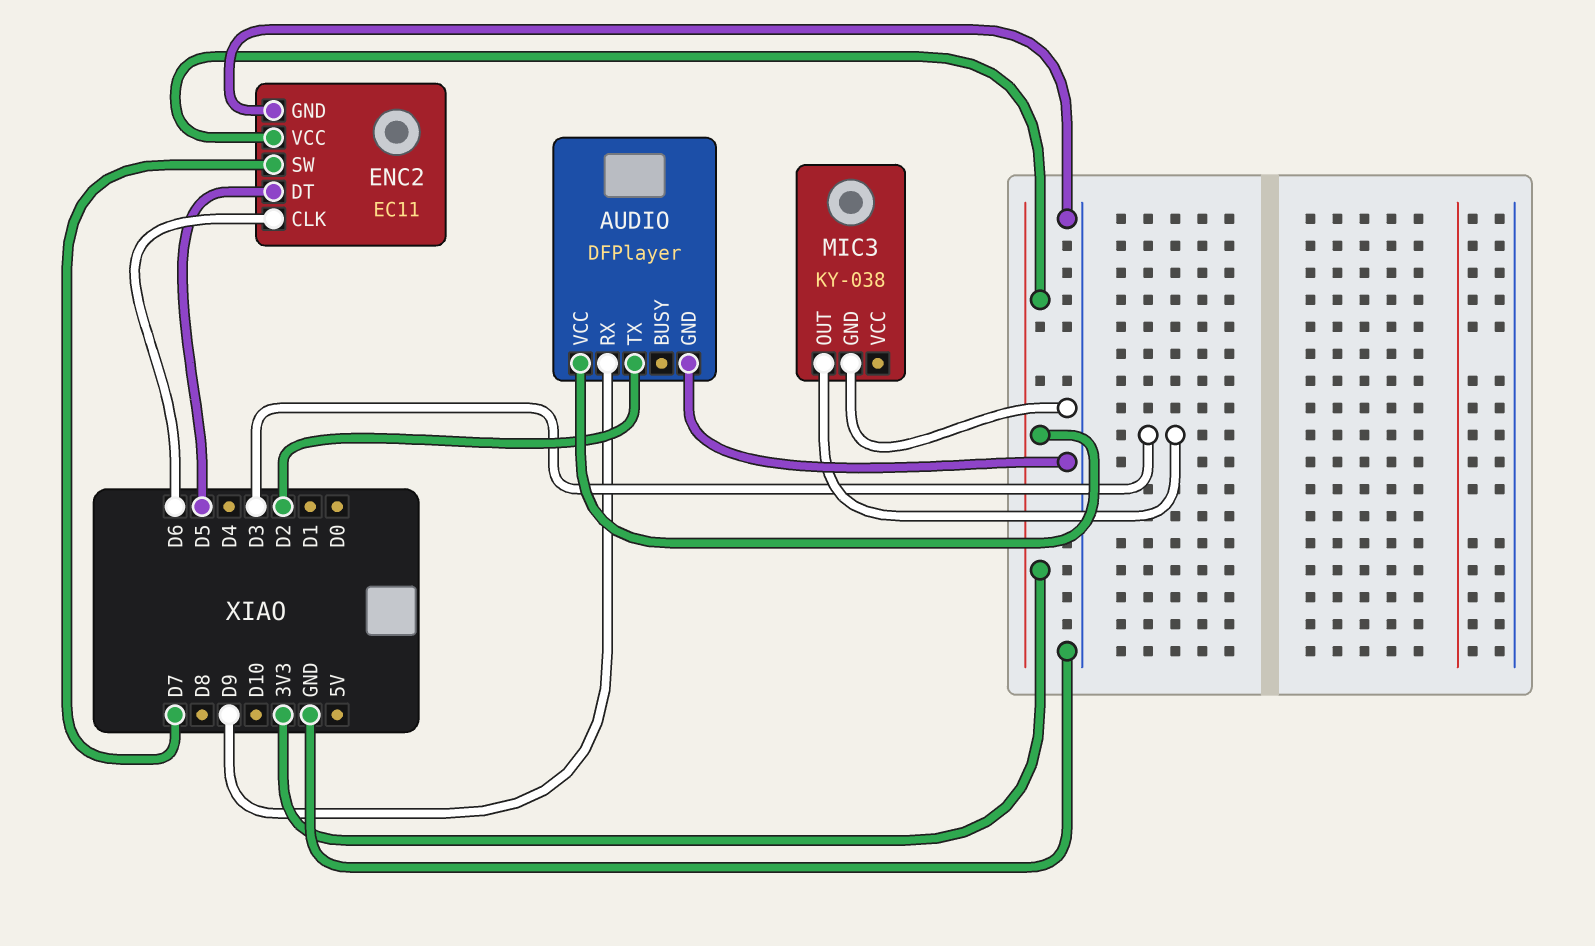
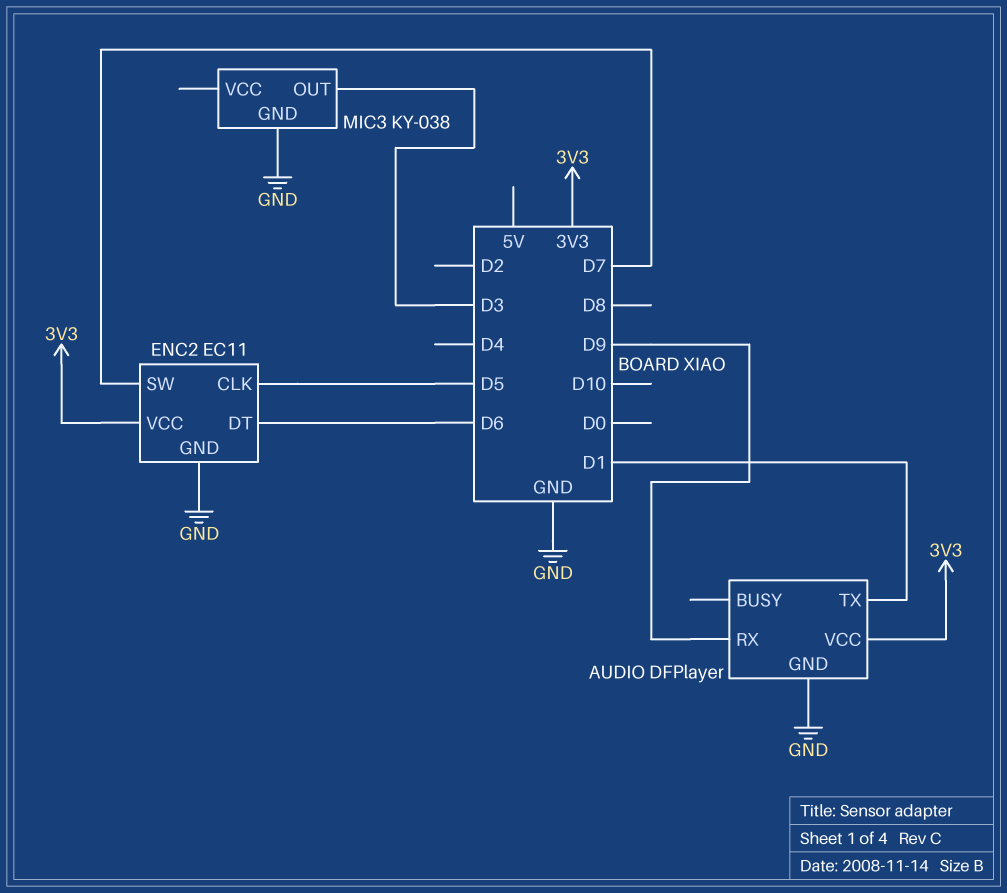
AUDIO pin TX: D2 -> D1
ENC2 pin CLK: D6 -> D5
ENC2 pin DT: D5 -> D6

